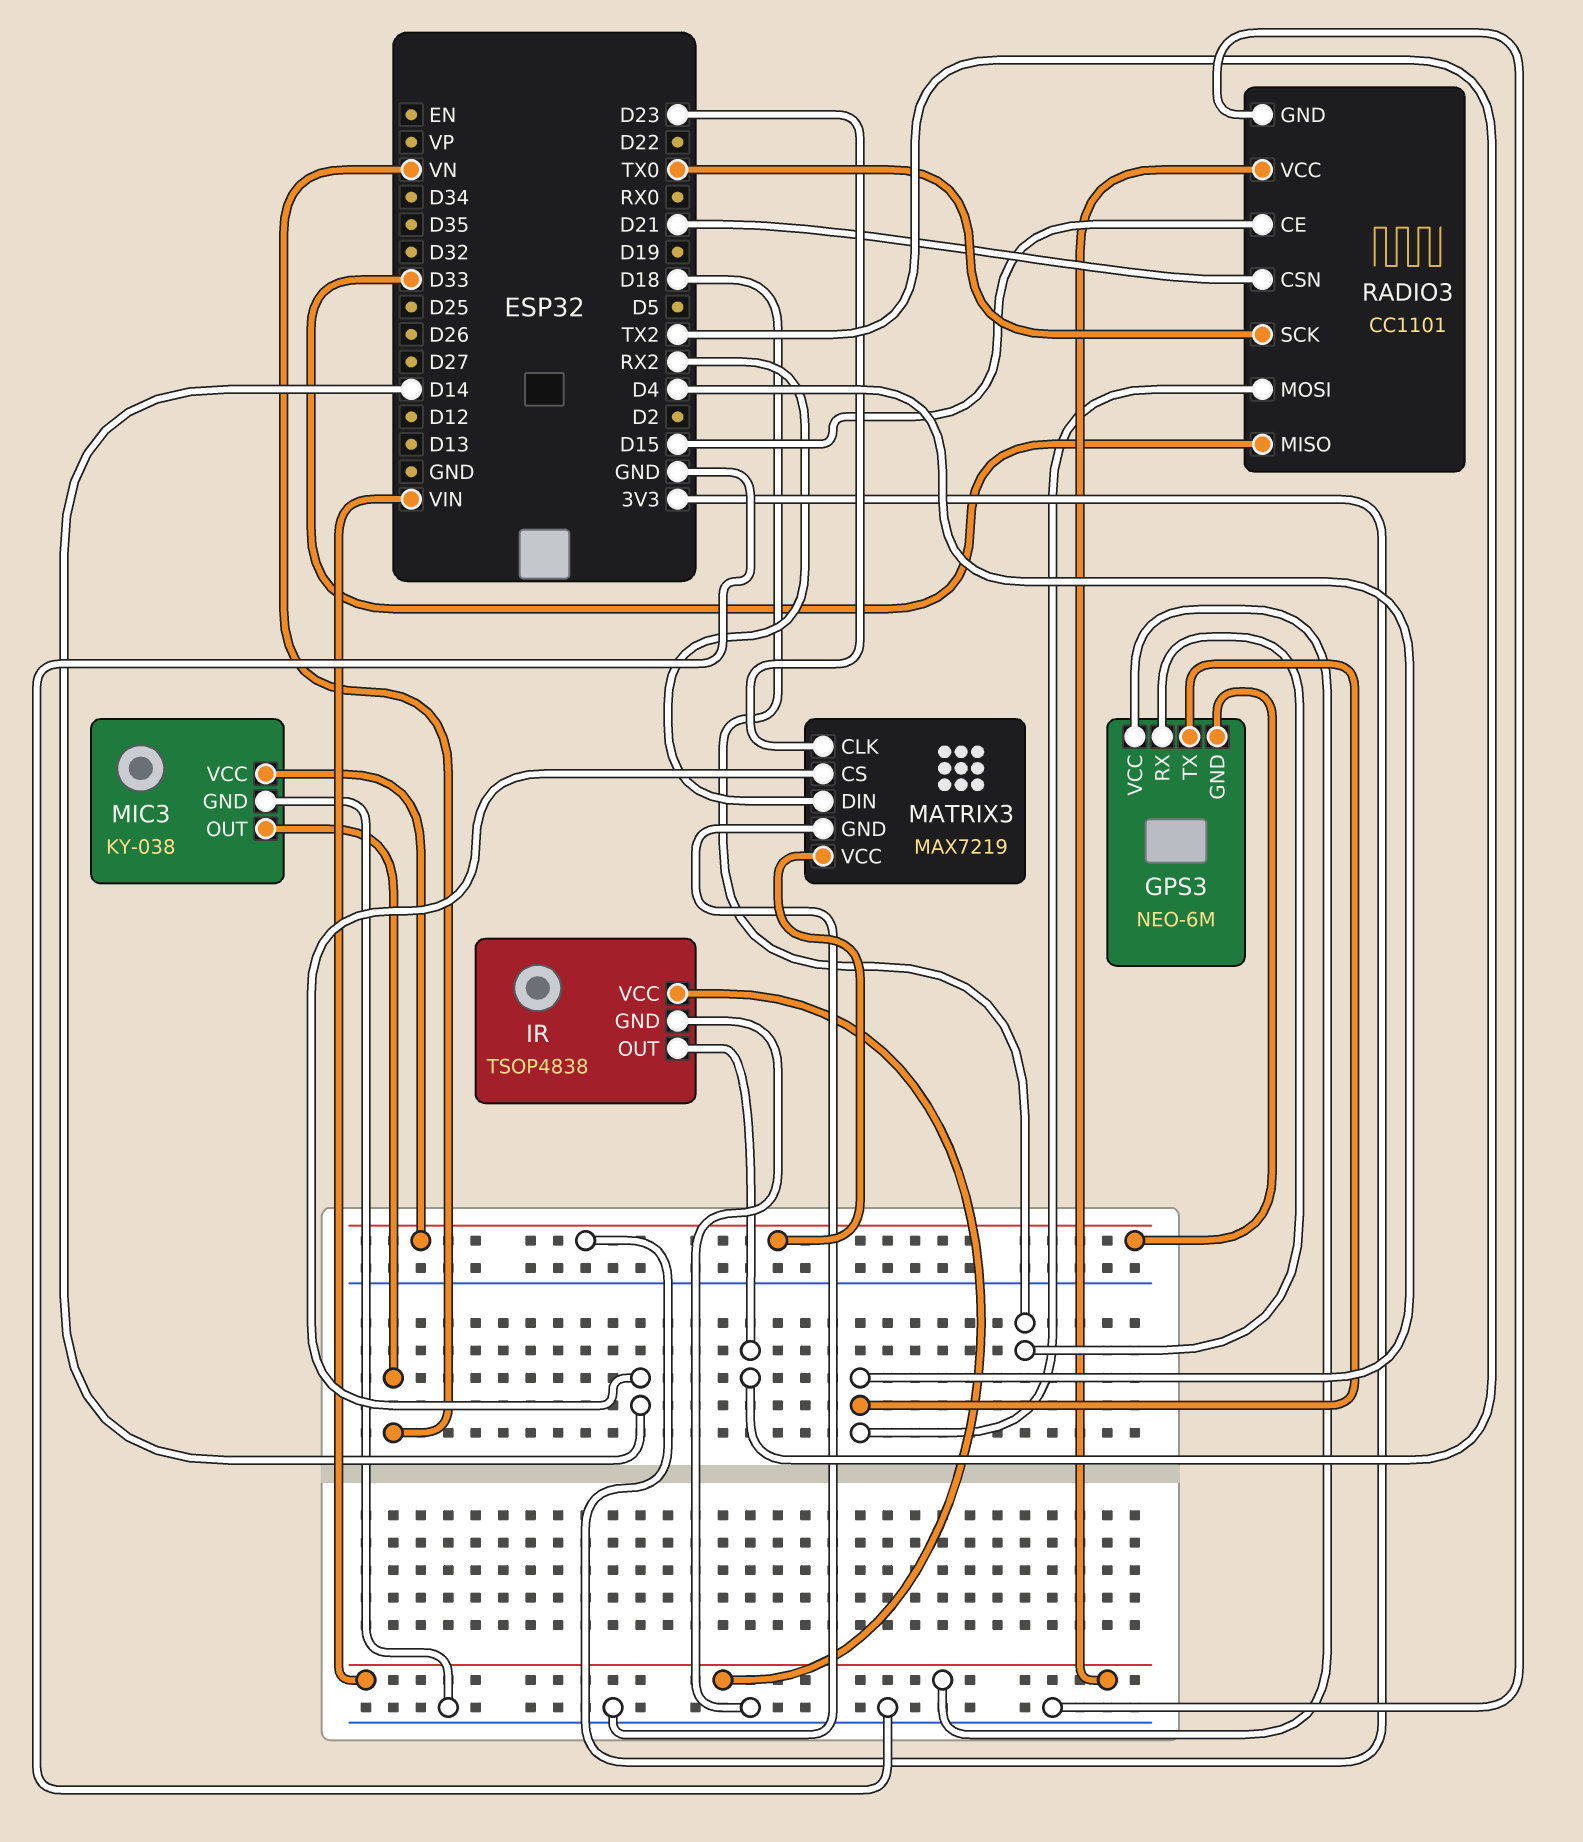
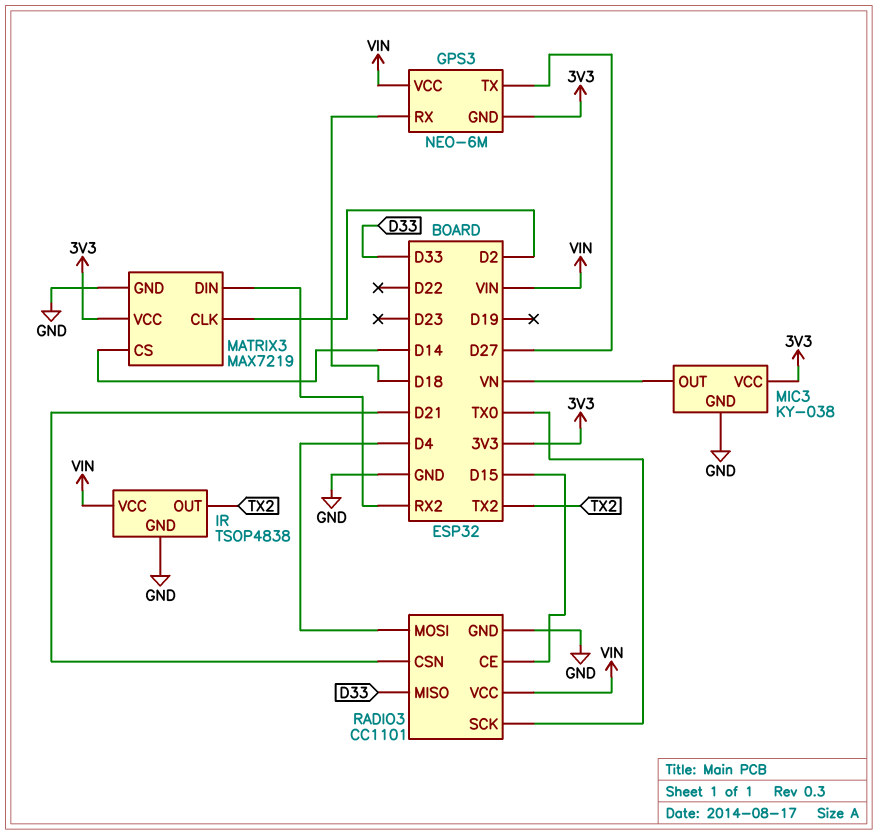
GPS3 pin TX: D4 -> D27
MATRIX3 pin CLK: D23 -> D2

